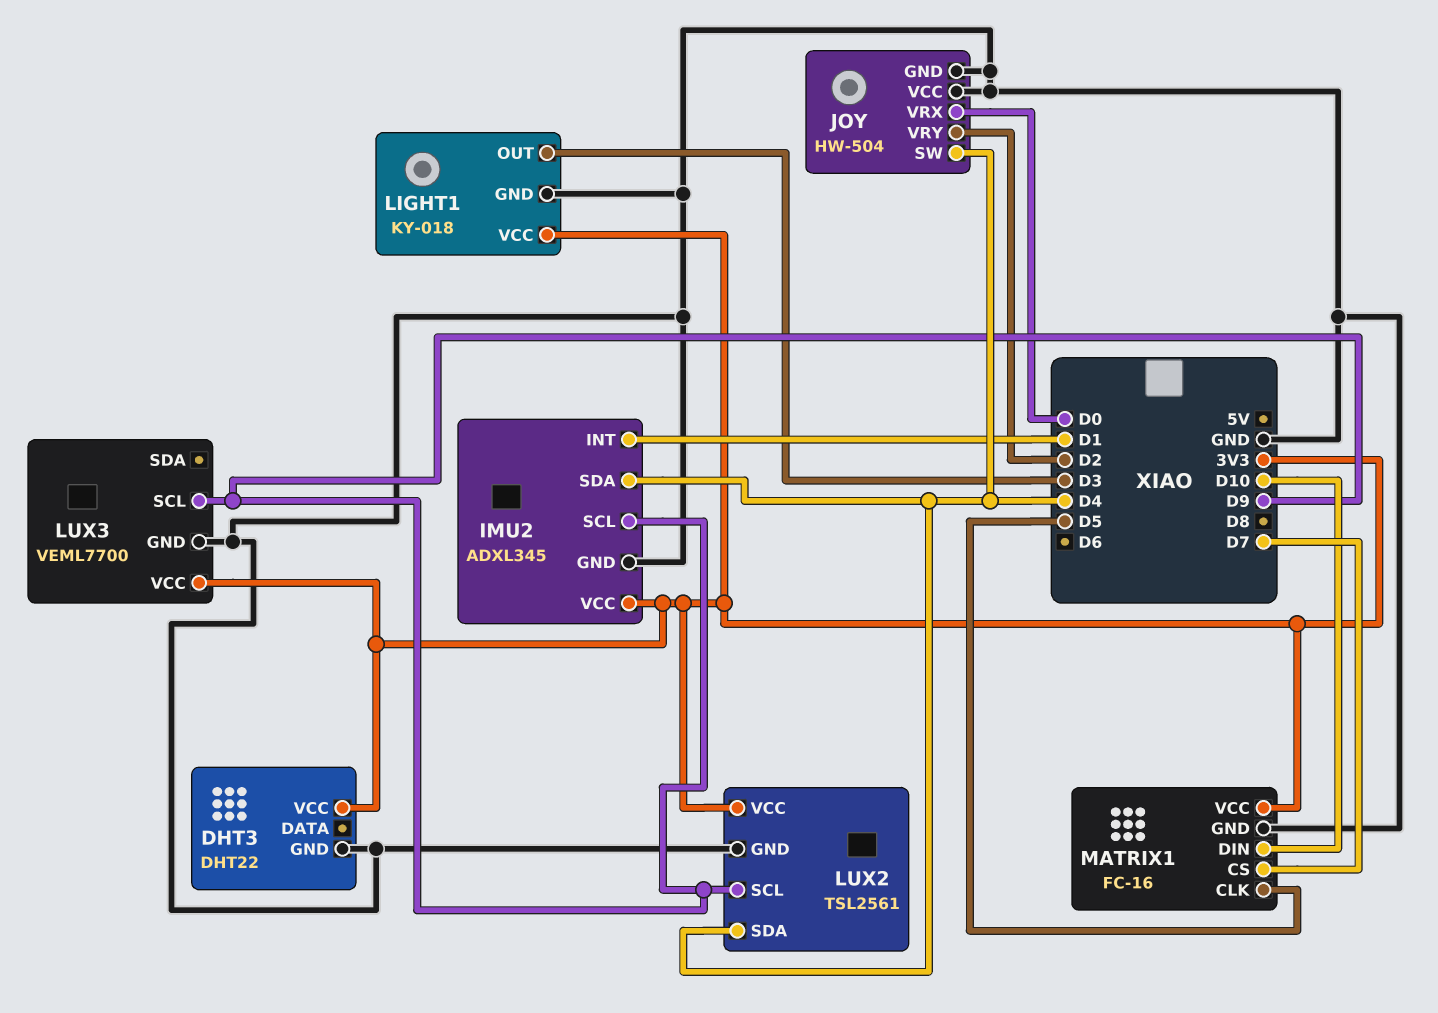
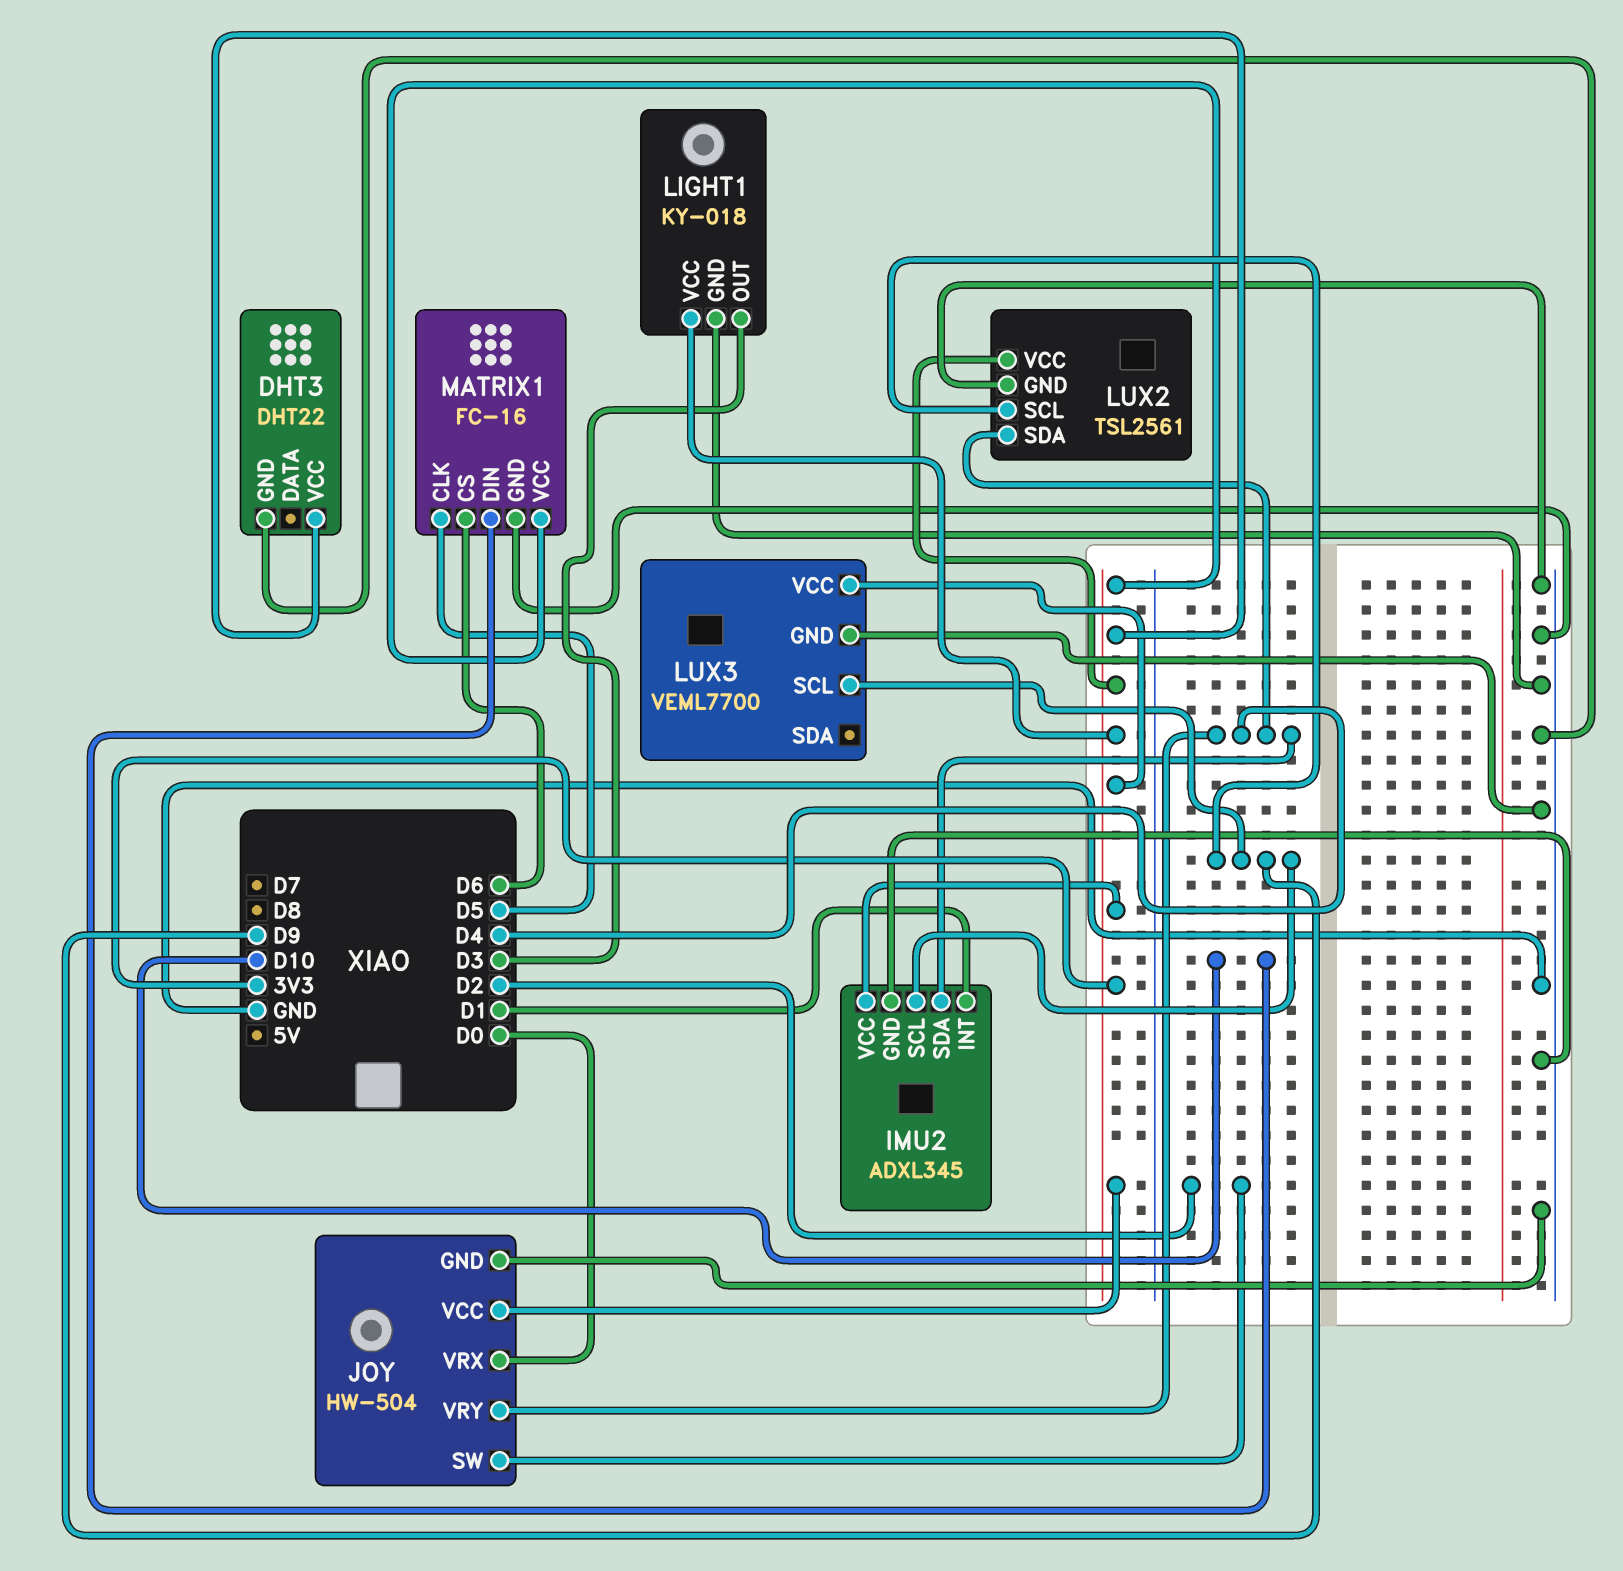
JOY pin SW: D4 -> D2
JOY pin VCC: GND -> 3V3
JOY pin VRY: D2 -> D4
MATRIX1 pin CS: D7 -> D6

